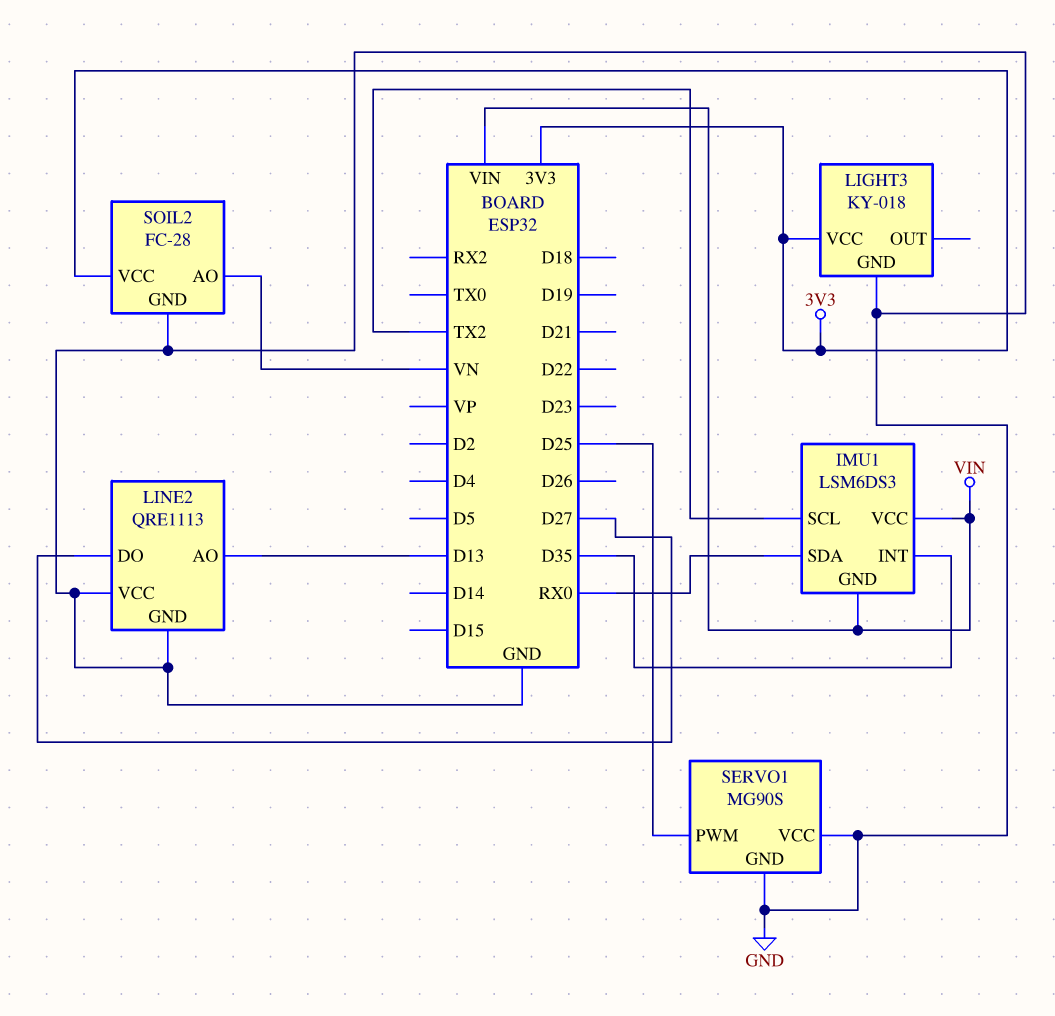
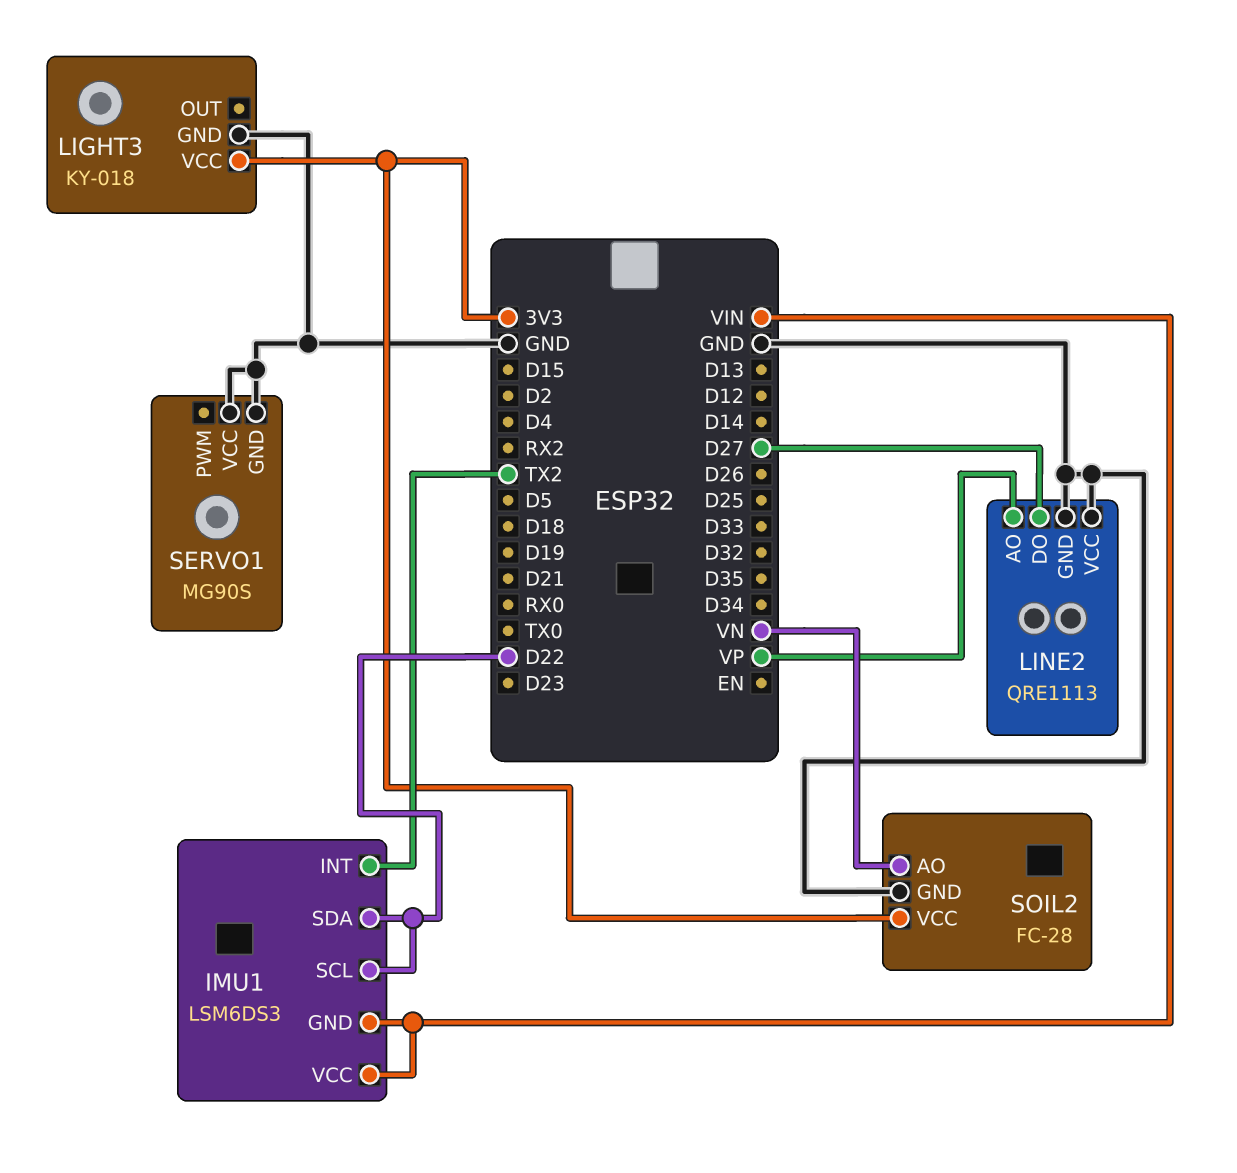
IMU1 pin INT: D35 -> TX2
IMU1 pin SCL: TX2 -> D22
IMU1 pin SDA: RX0 -> D22
LINE2 pin AO: D13 -> VP
SERVO1 pin PWM: D25 -> none

